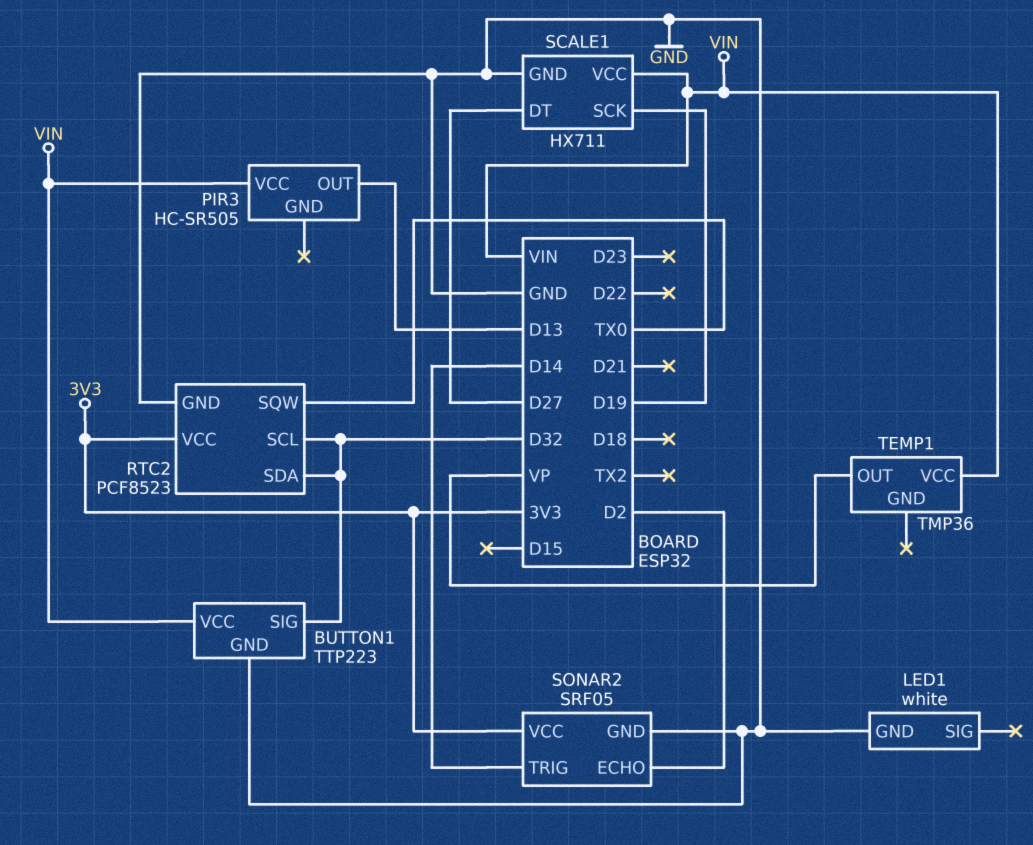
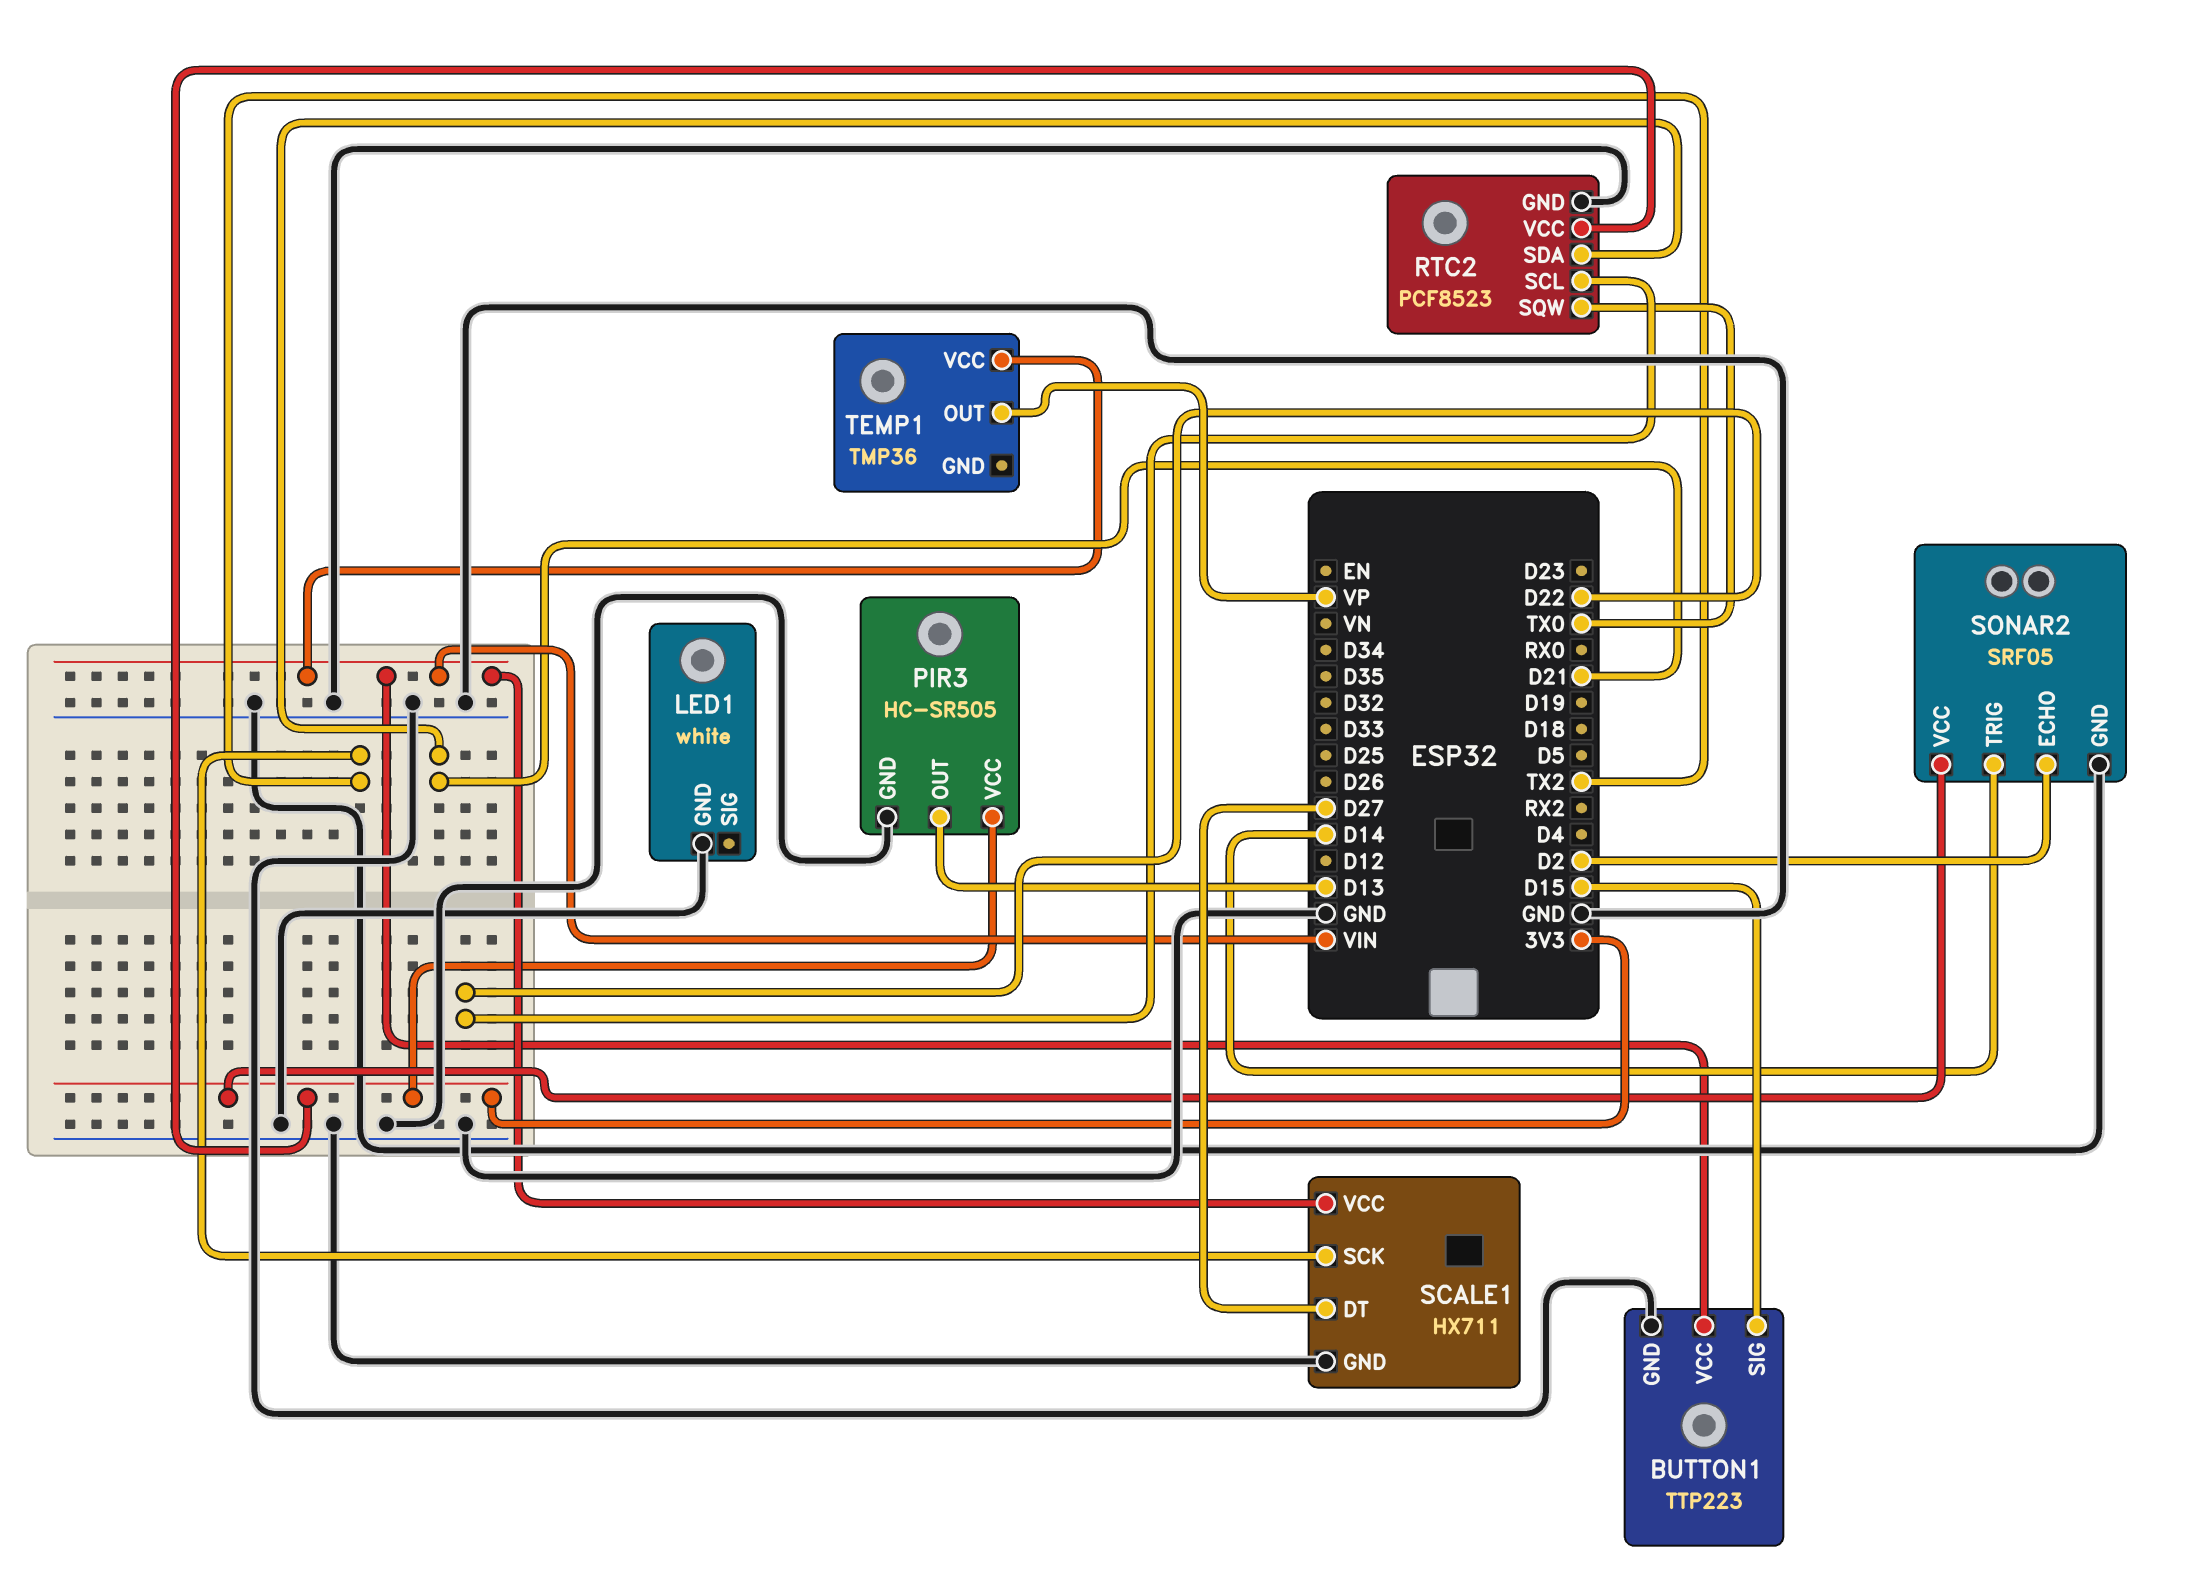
BUTTON1 pin SIG: D32 -> D15
PIR3 pin GND: none -> GND
PIR3 pin VCC: VIN -> 3V3
RTC2 pin SCL: D32 -> D22
RTC2 pin SDA: D32 -> D21
SCALE1 pin SCK: D19 -> TX2

